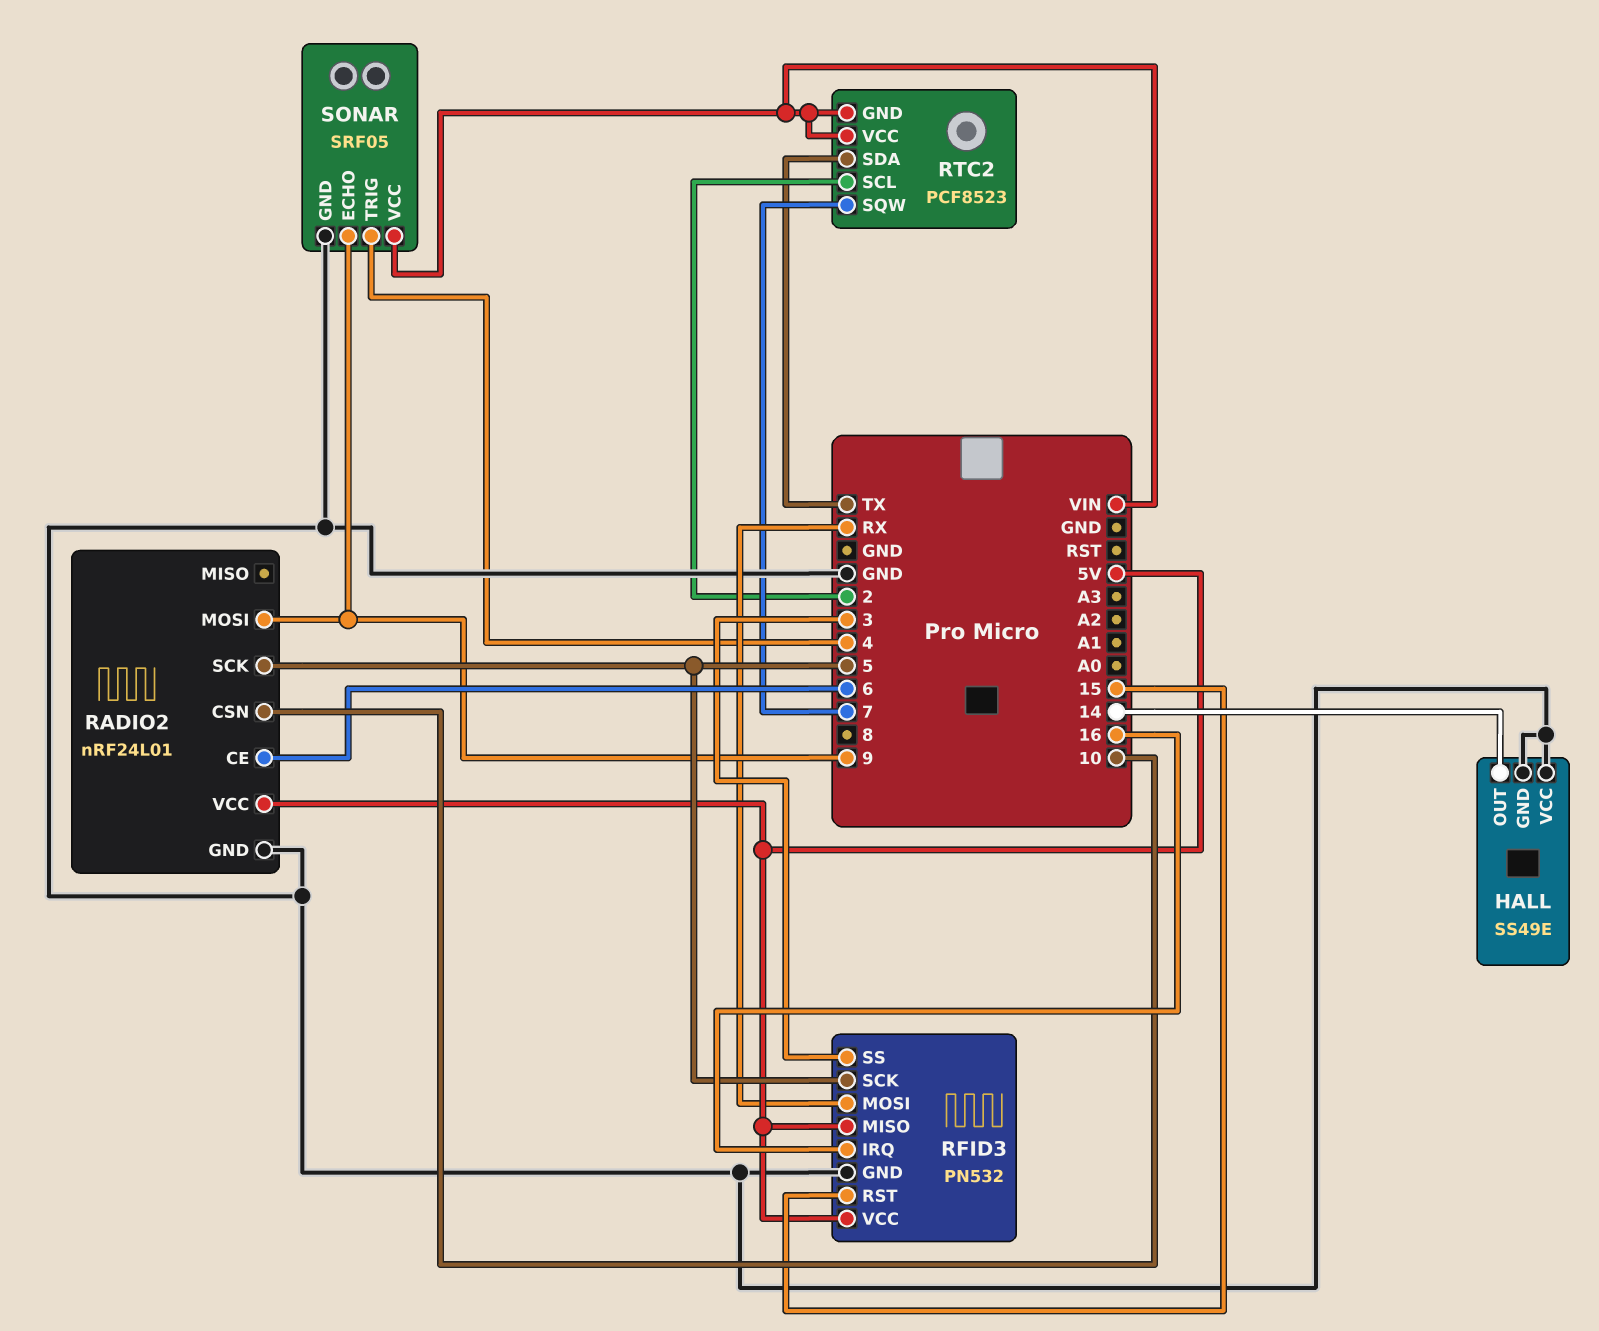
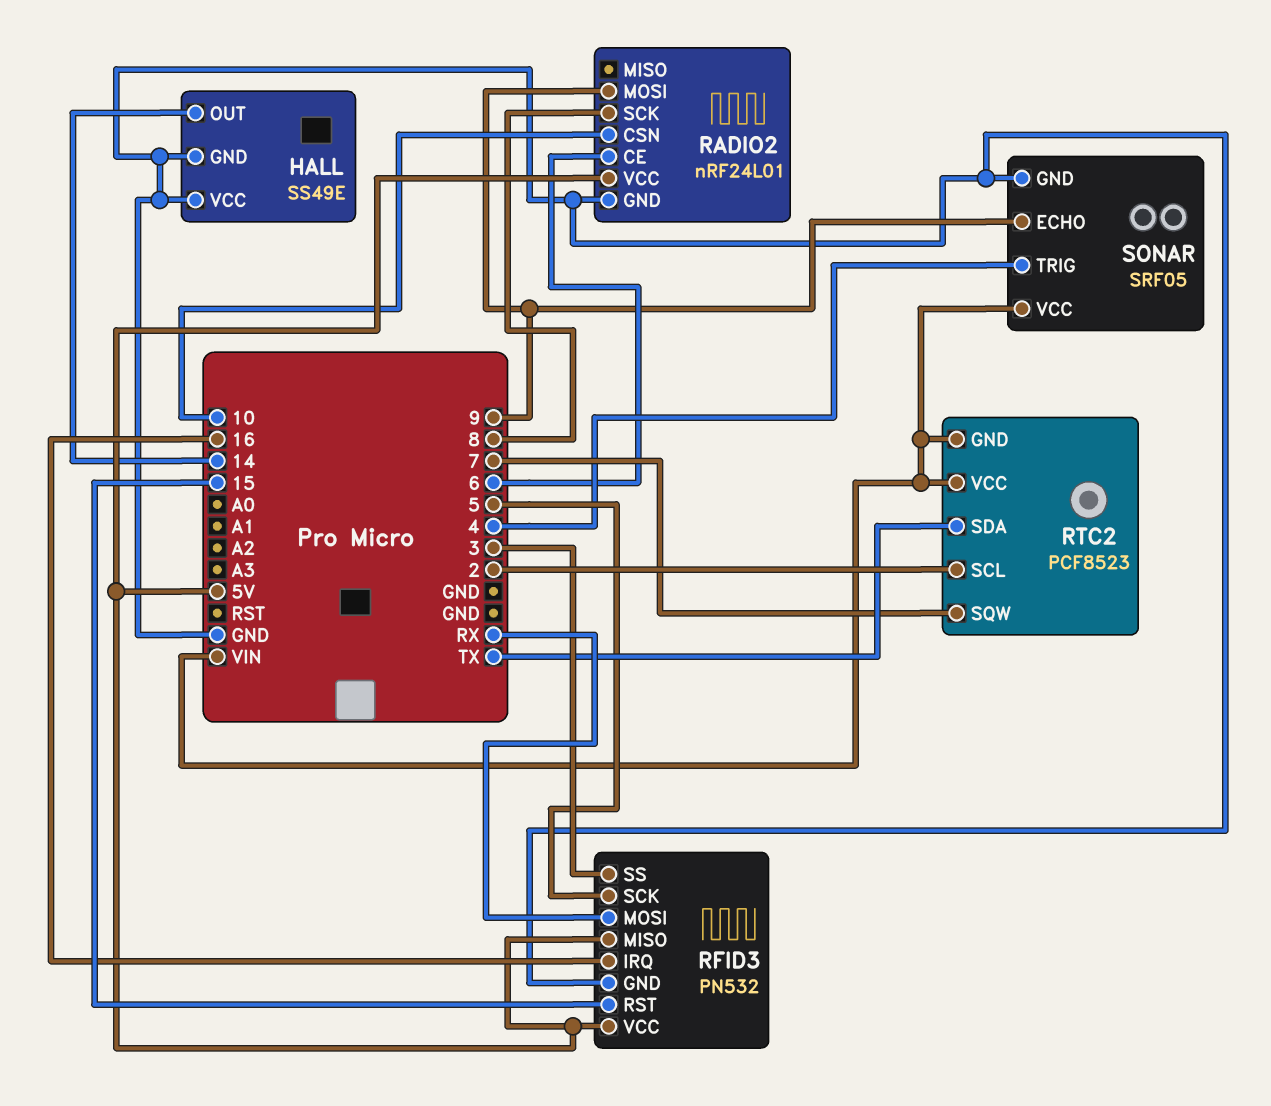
RADIO2 pin SCK: 5 -> 8

